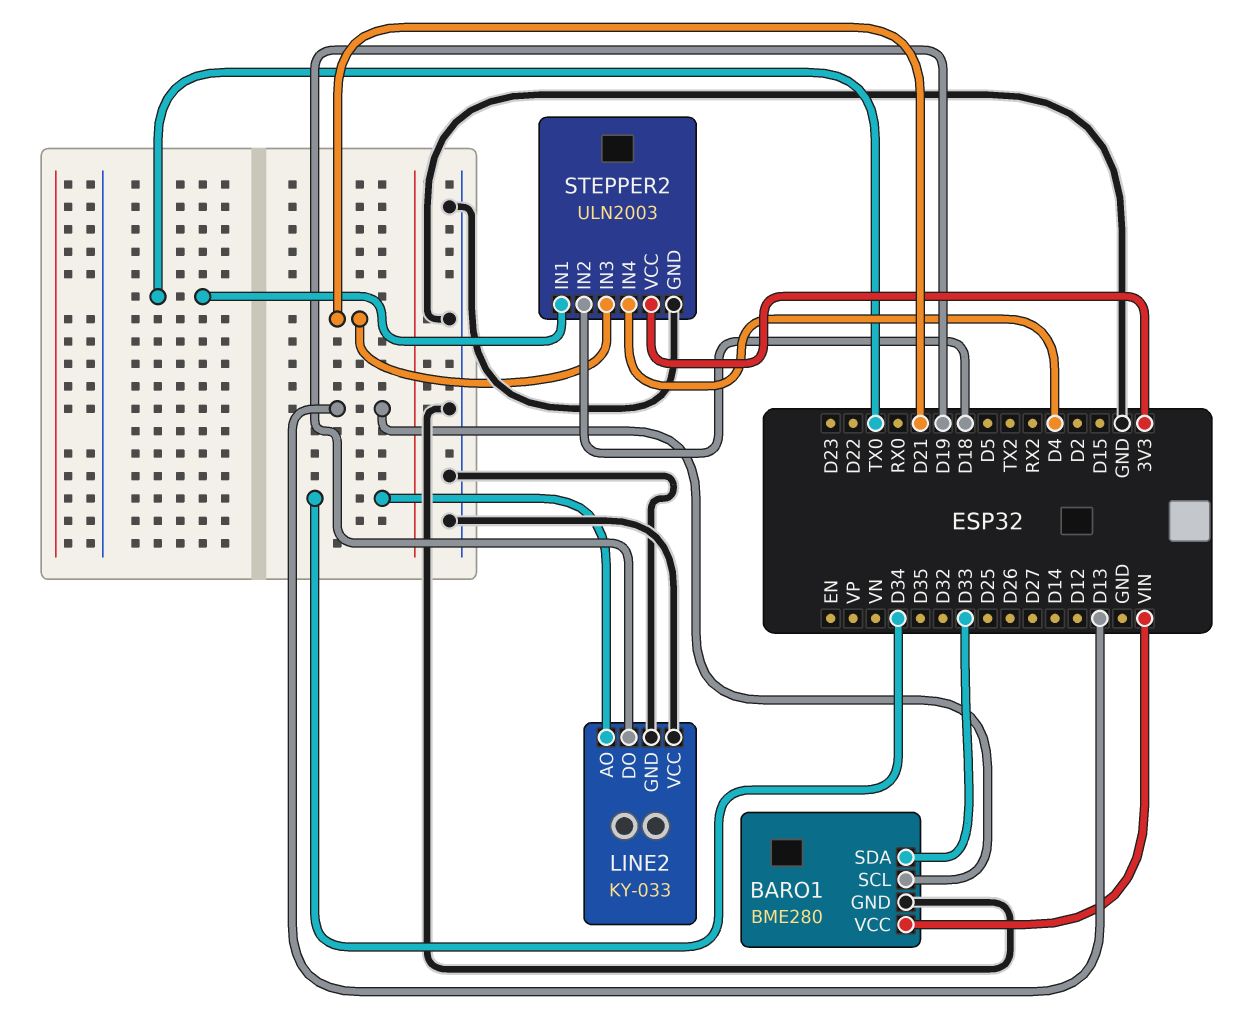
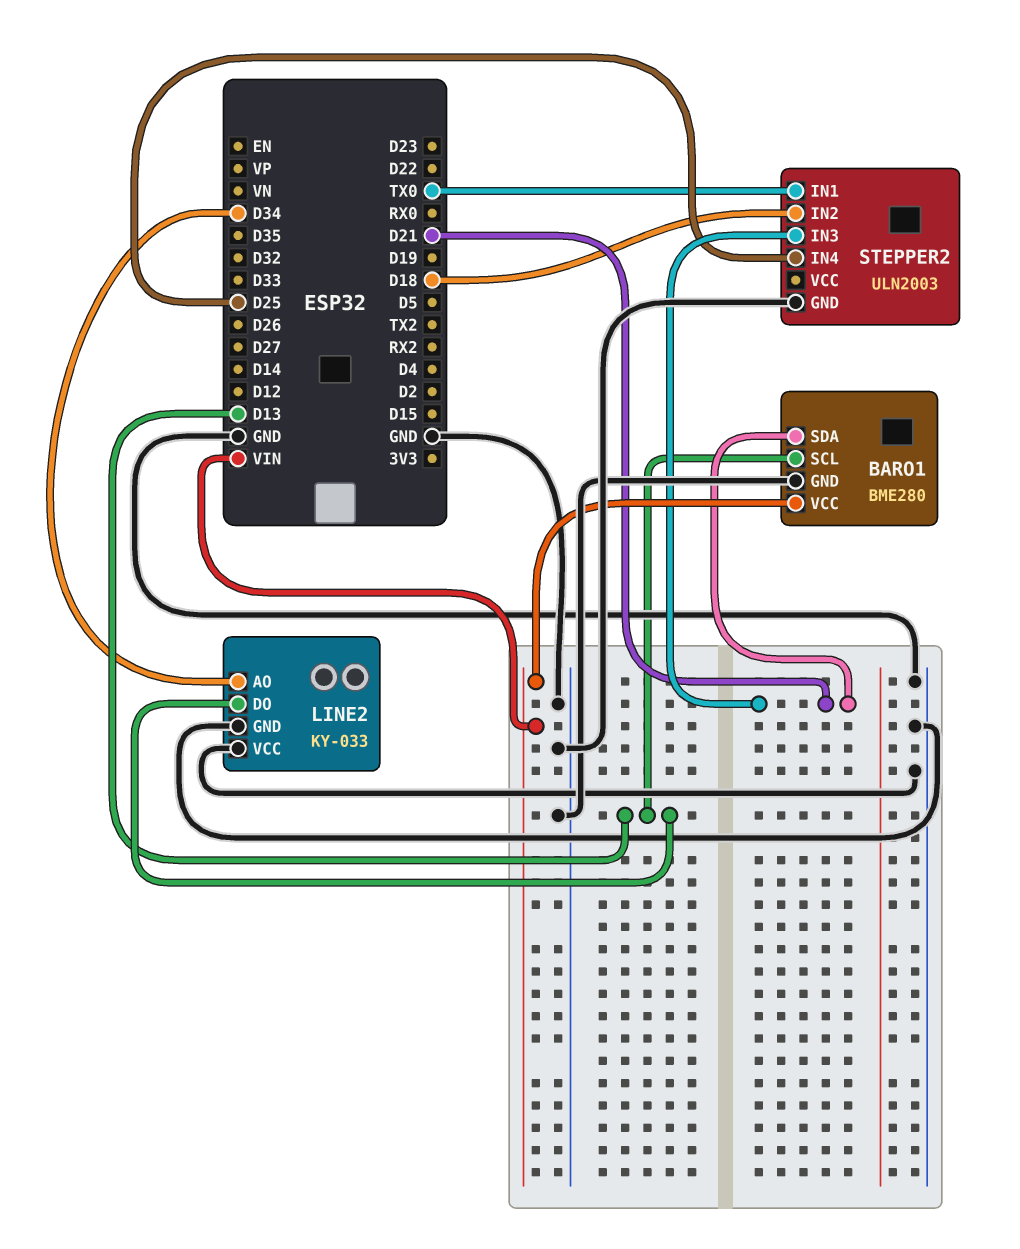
BARO1 pin SDA: D33 -> D21
LINE2 pin DO: D19 -> D13
STEPPER2 pin IN4: D4 -> D25
STEPPER2 pin VCC: 3V3 -> none

